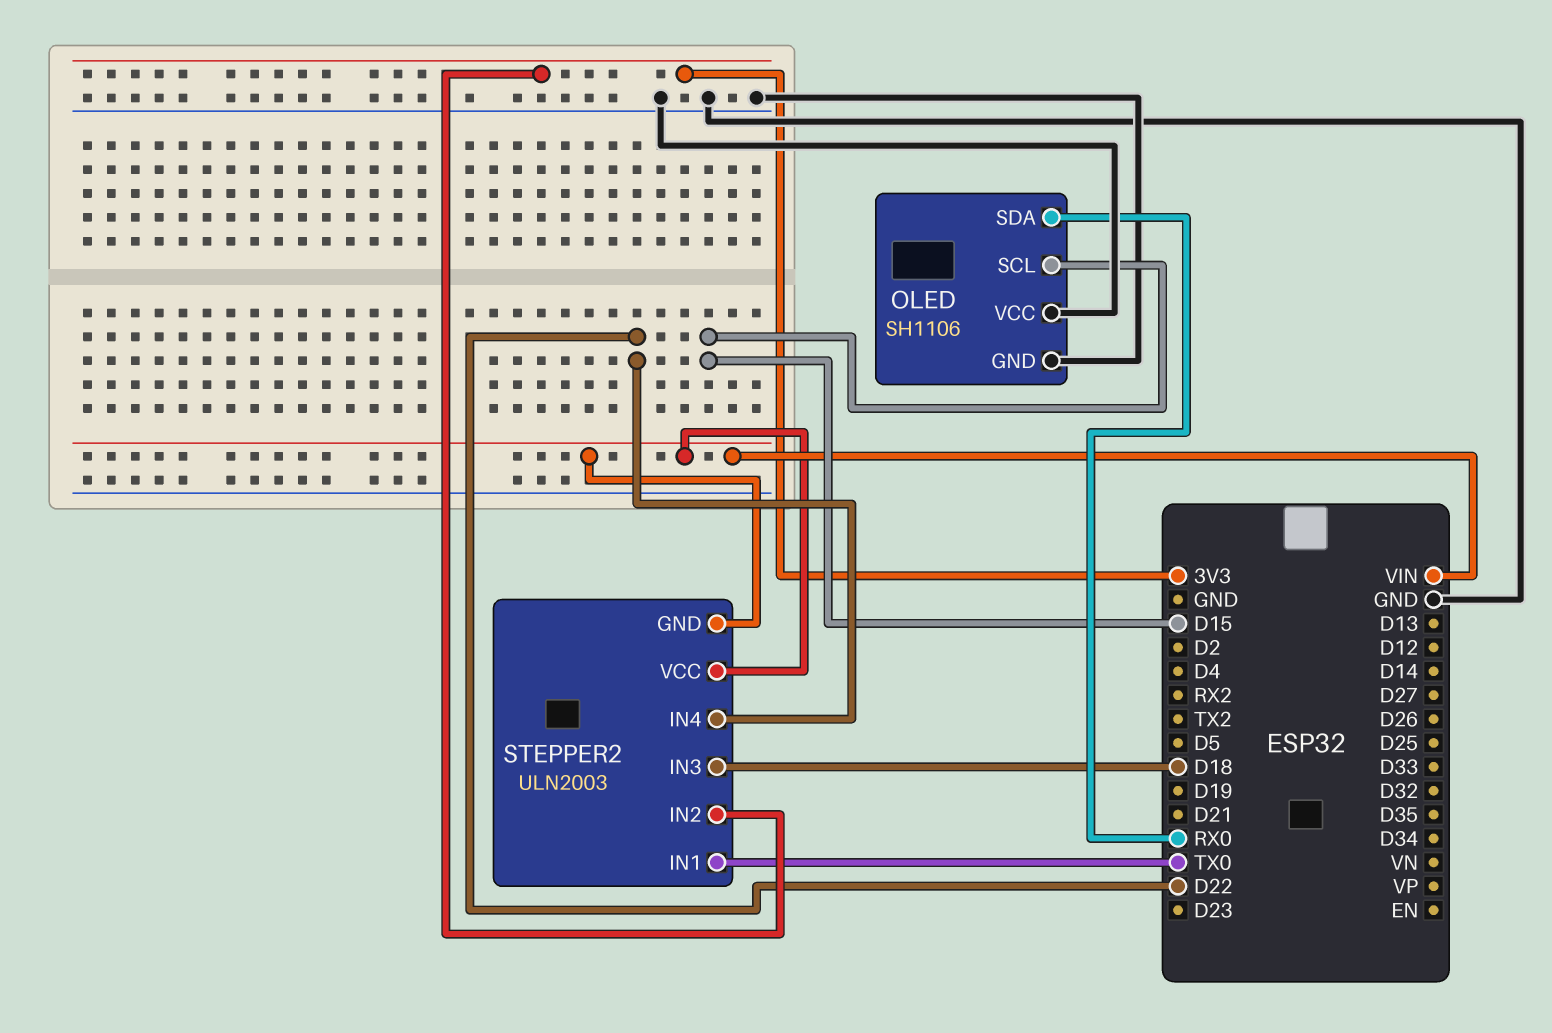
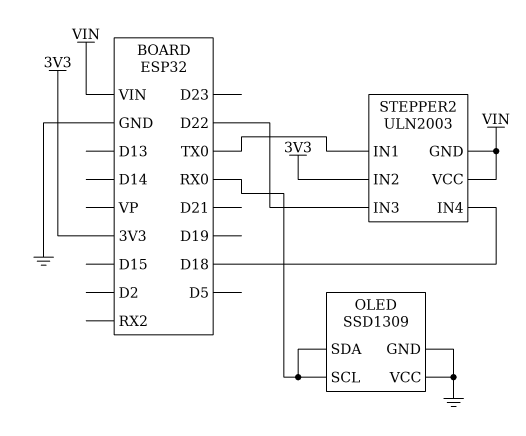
OLED: SH1106 -> SSD1309
OLED pin SCL: D15 -> RX0
STEPPER2 pin IN3: D18 -> D22
STEPPER2 pin IN4: D22 -> D18

